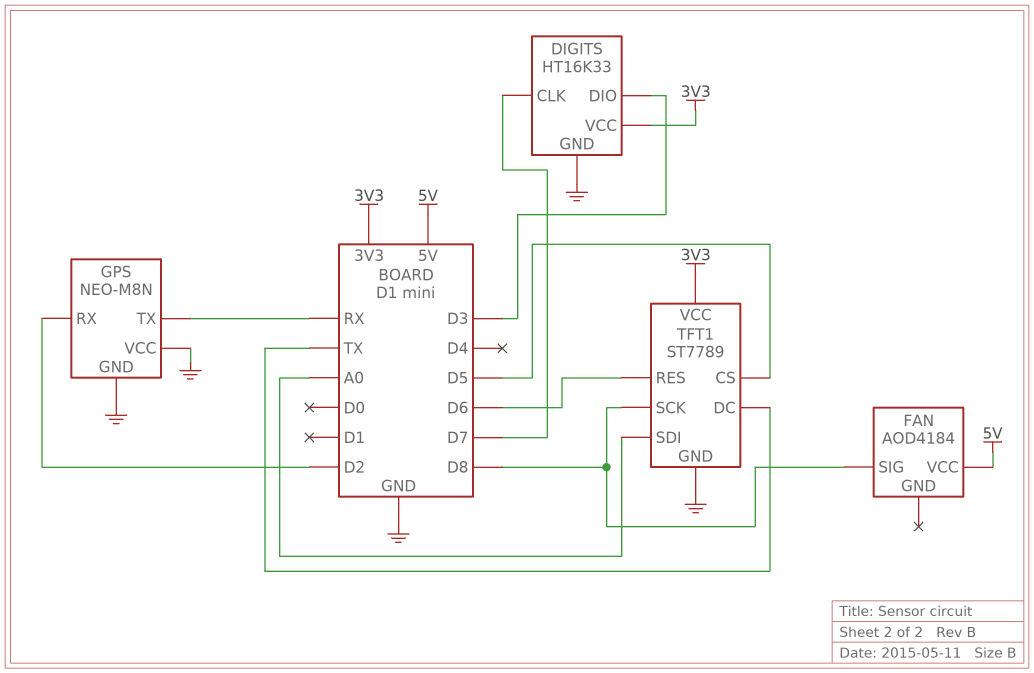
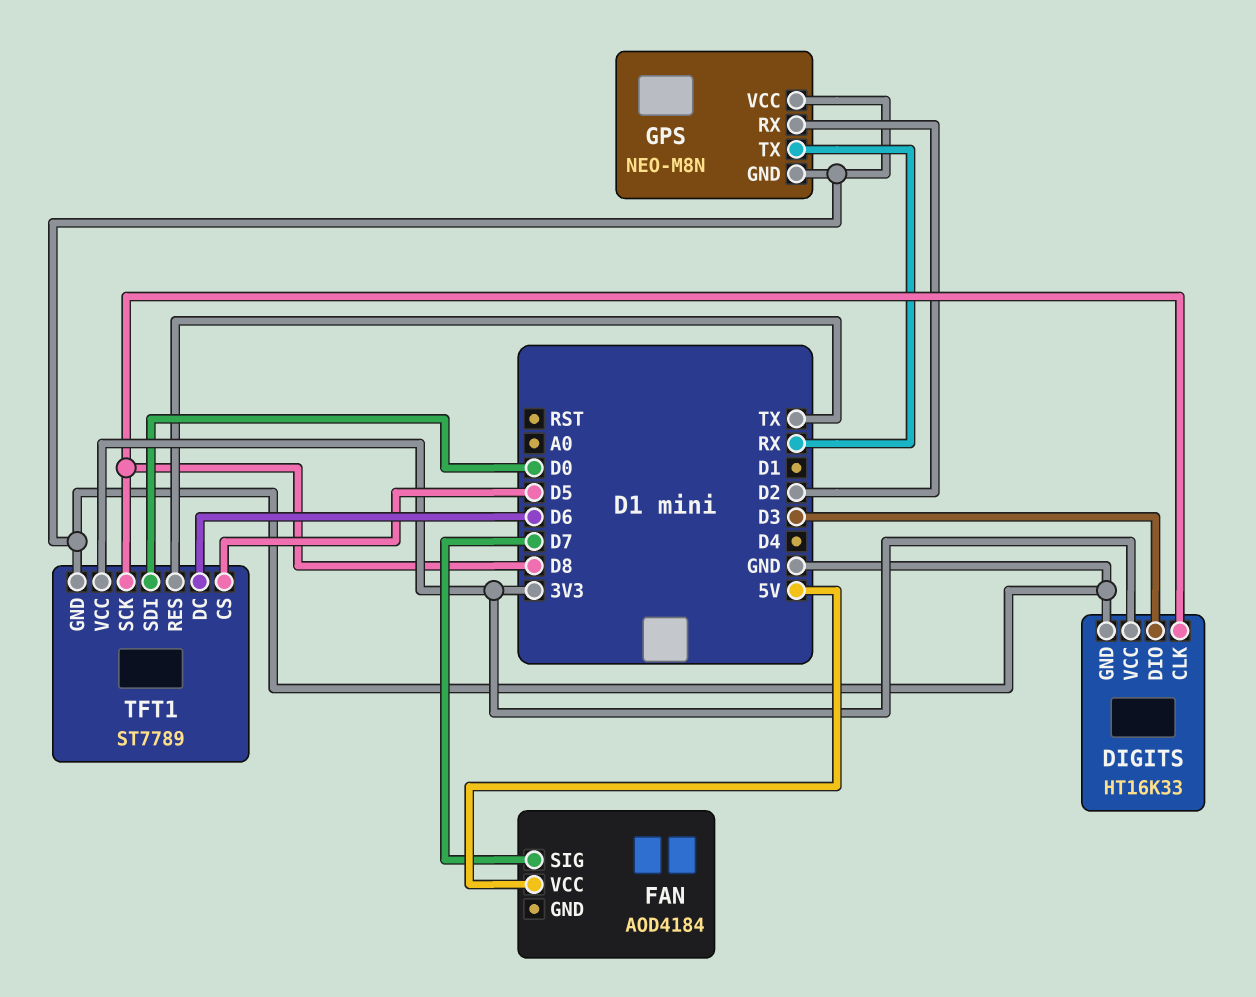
DIGITS pin CLK: D7 -> D8
FAN pin SIG: D8 -> D7
TFT1 pin DC: TX -> D6
TFT1 pin RES: D6 -> TX
TFT1 pin SDI: A0 -> D0

